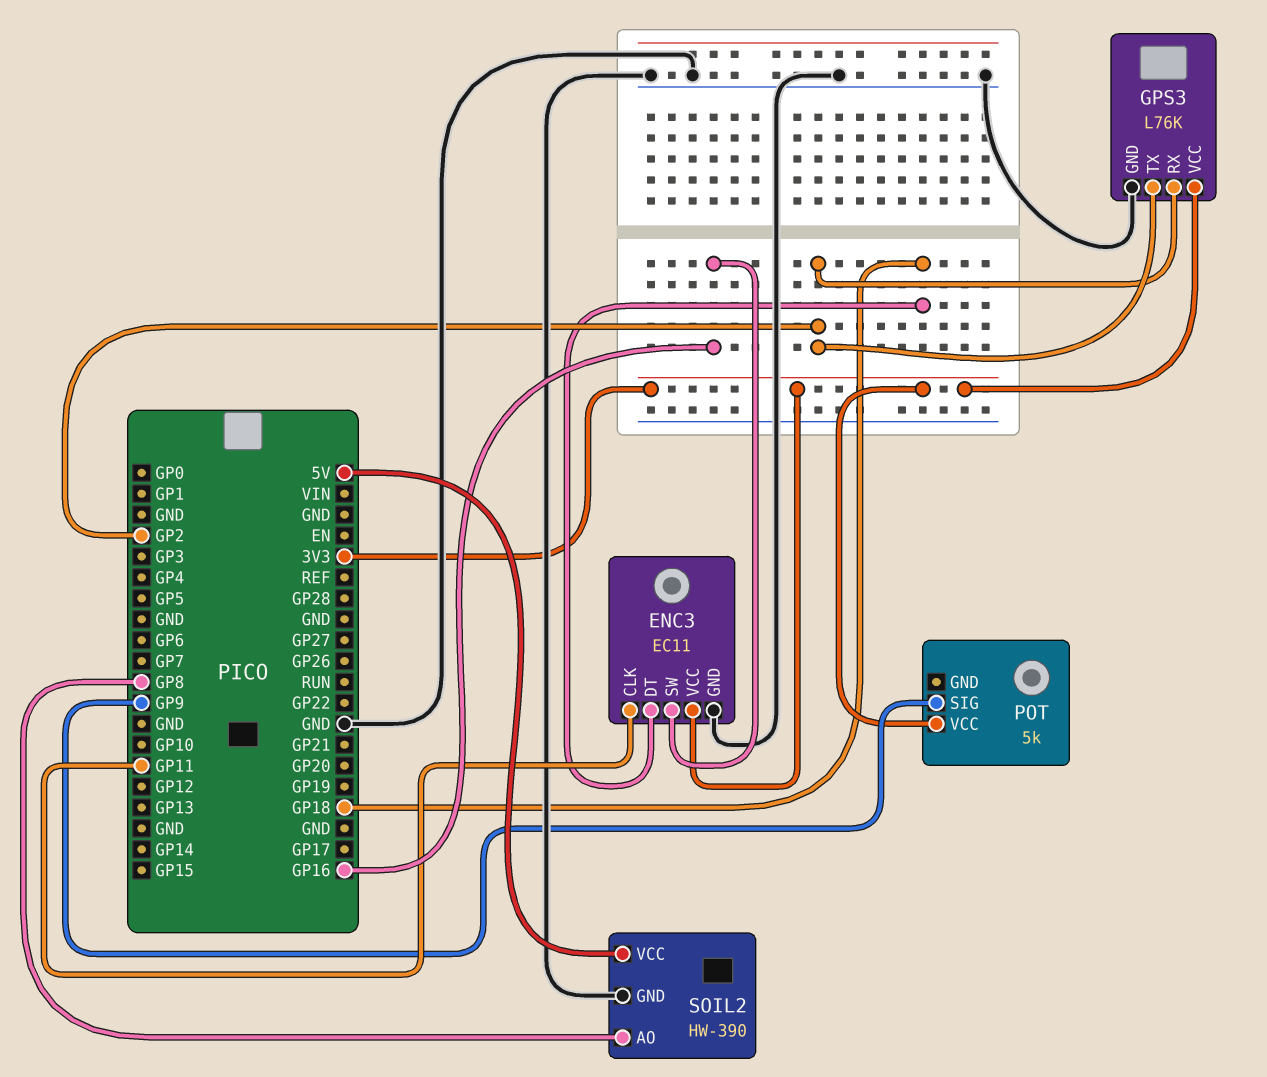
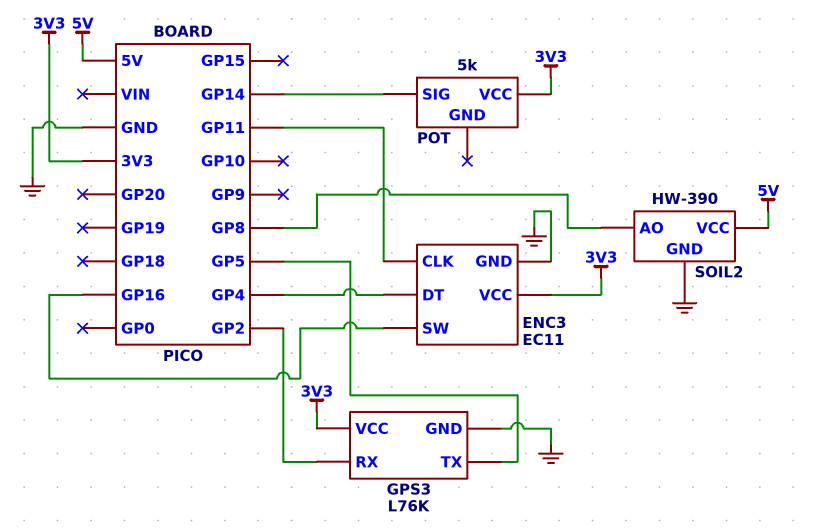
ENC3 pin DT: GP18 -> GP4
GPS3 pin TX: GP2 -> GP5
POT pin SIG: GP9 -> GP14

